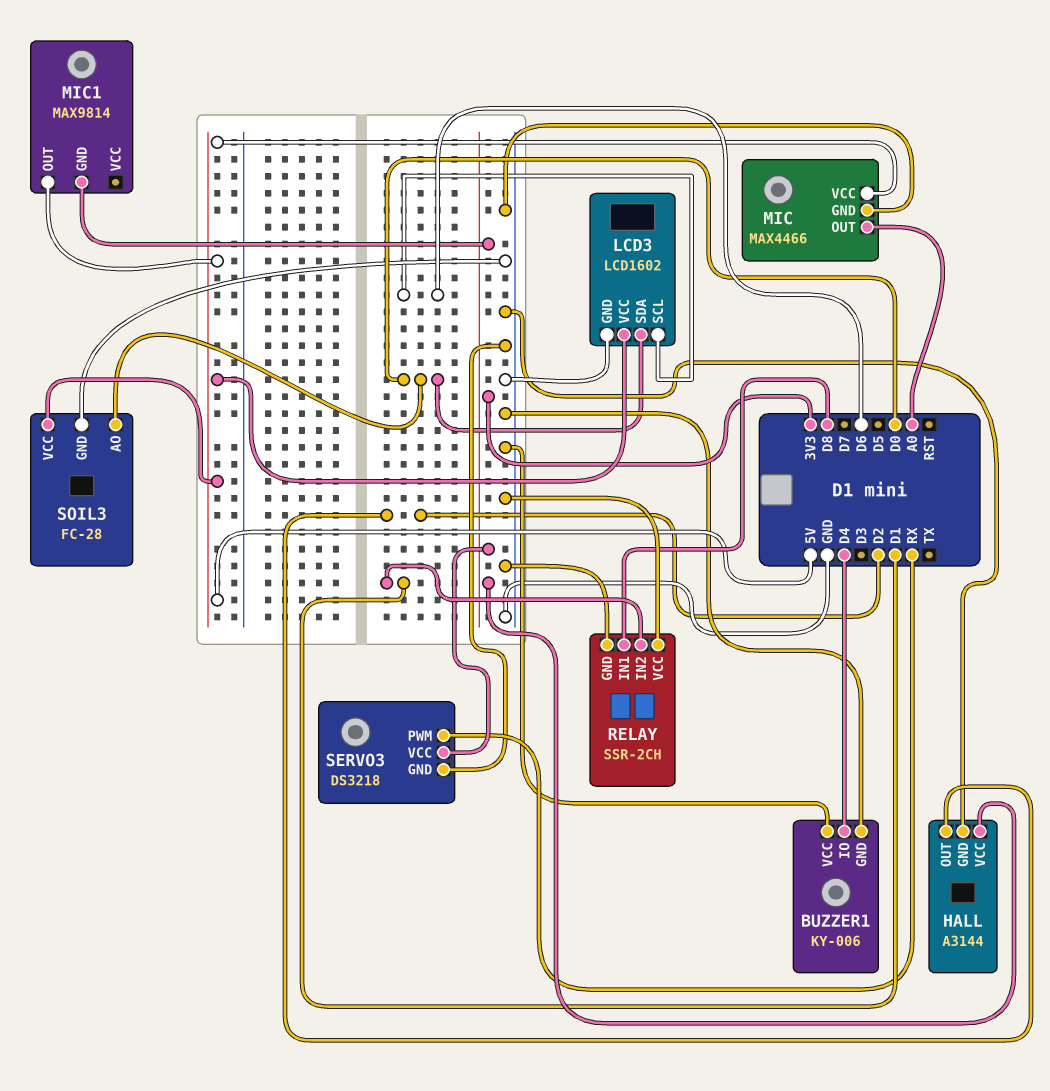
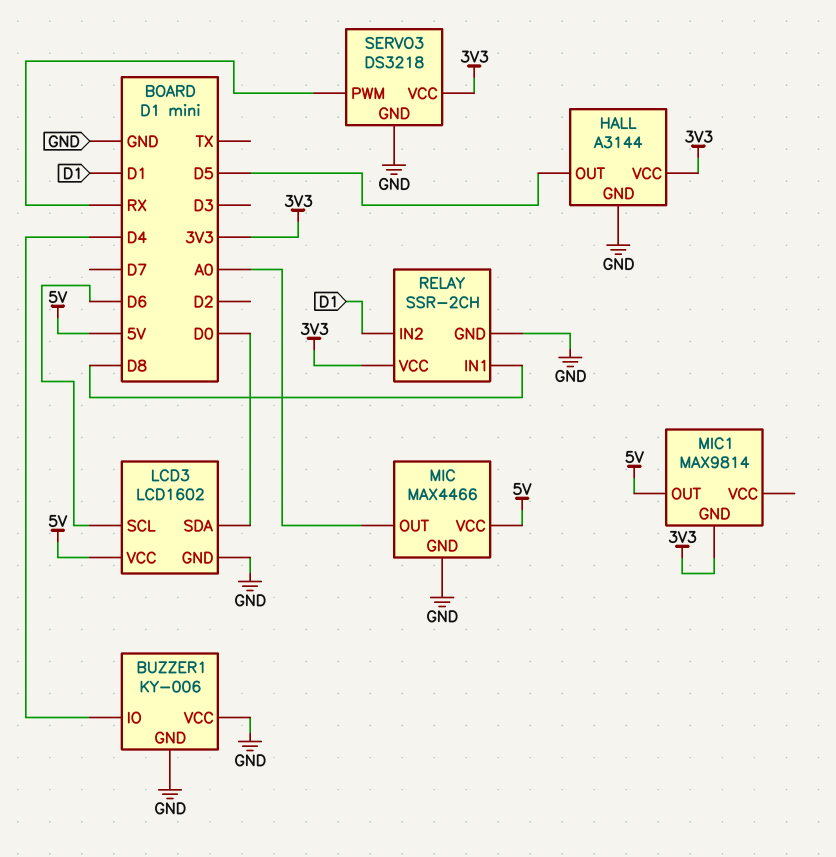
HALL pin OUT: D2 -> D5
RELAY pin VCC: GND -> 3V3
SOIL3: FC-28 -> none
SOIL3 pin AO: D0 -> none
SOIL3 pin GND: GND -> none
SOIL3 pin VCC: 5V -> none

